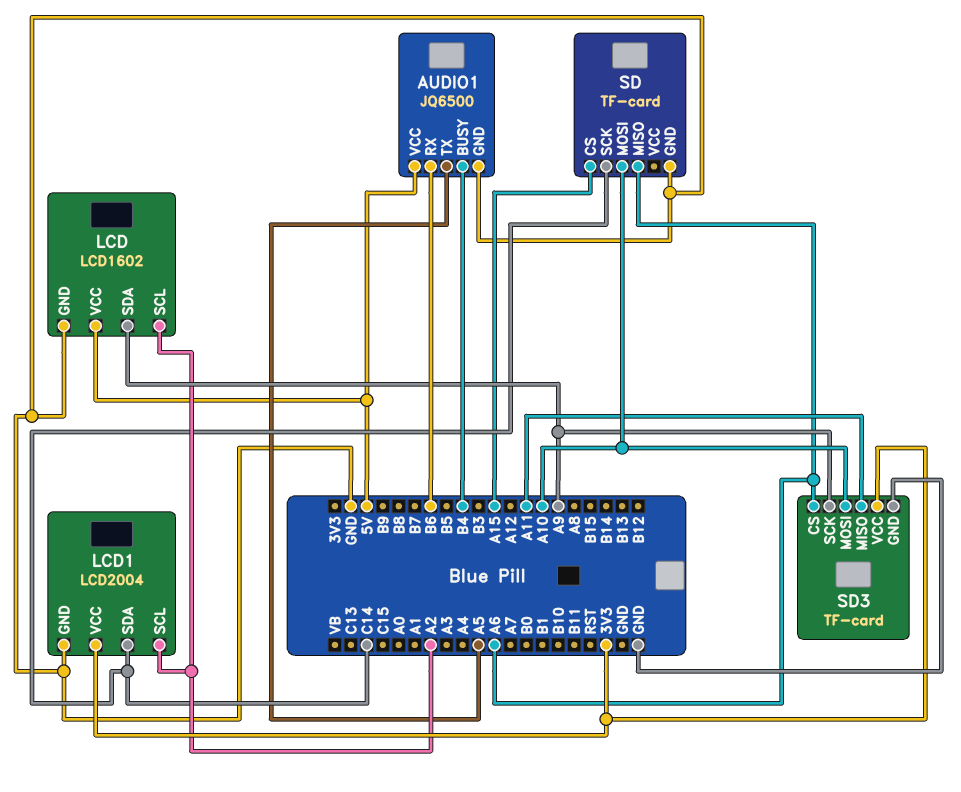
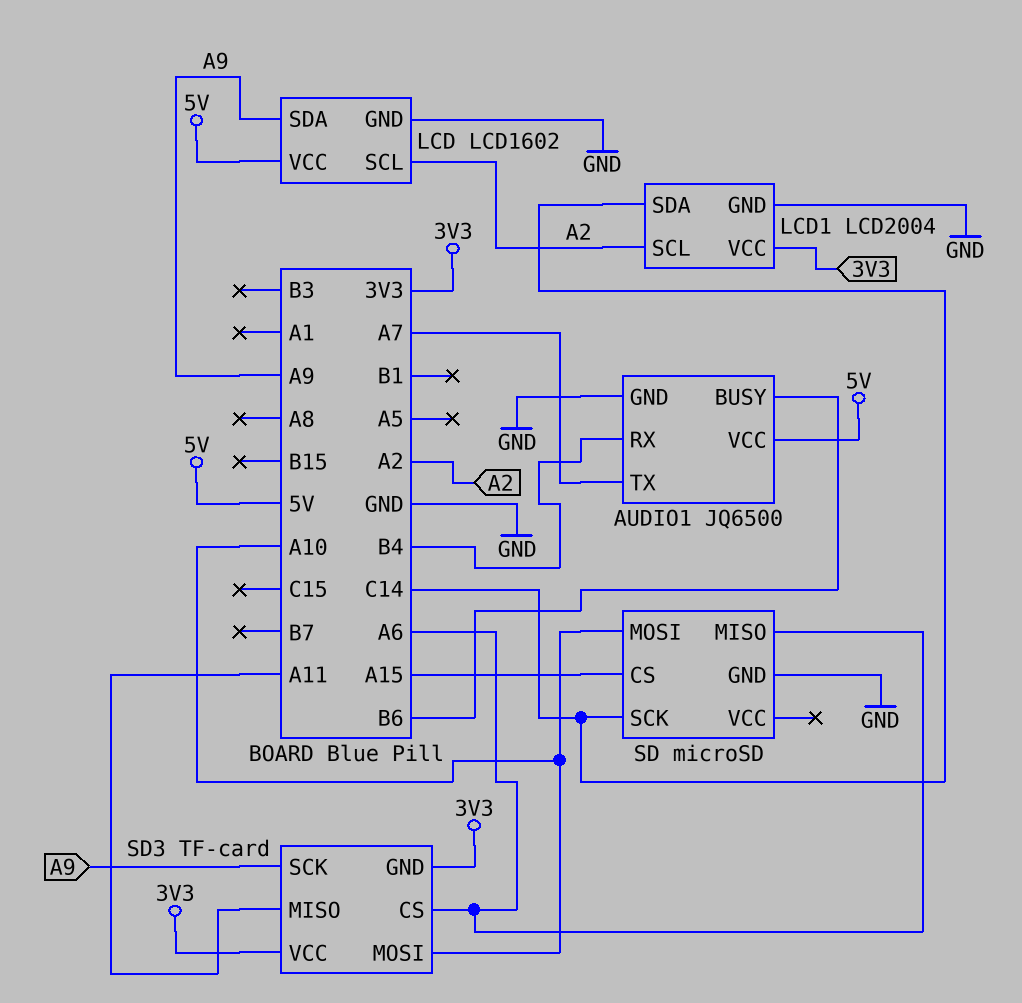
AUDIO1 pin BUSY: B4 -> B6
AUDIO1 pin RX: B6 -> B4
AUDIO1 pin TX: A5 -> A7
SD: TF-card -> microSD
SD3 pin GND: GND -> 3V3

